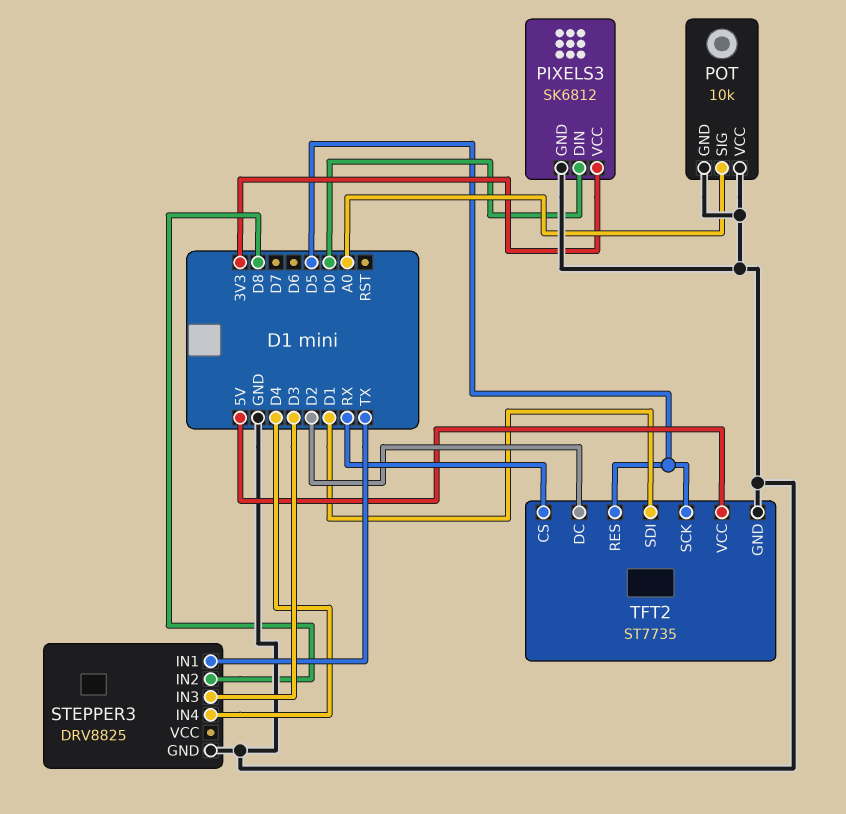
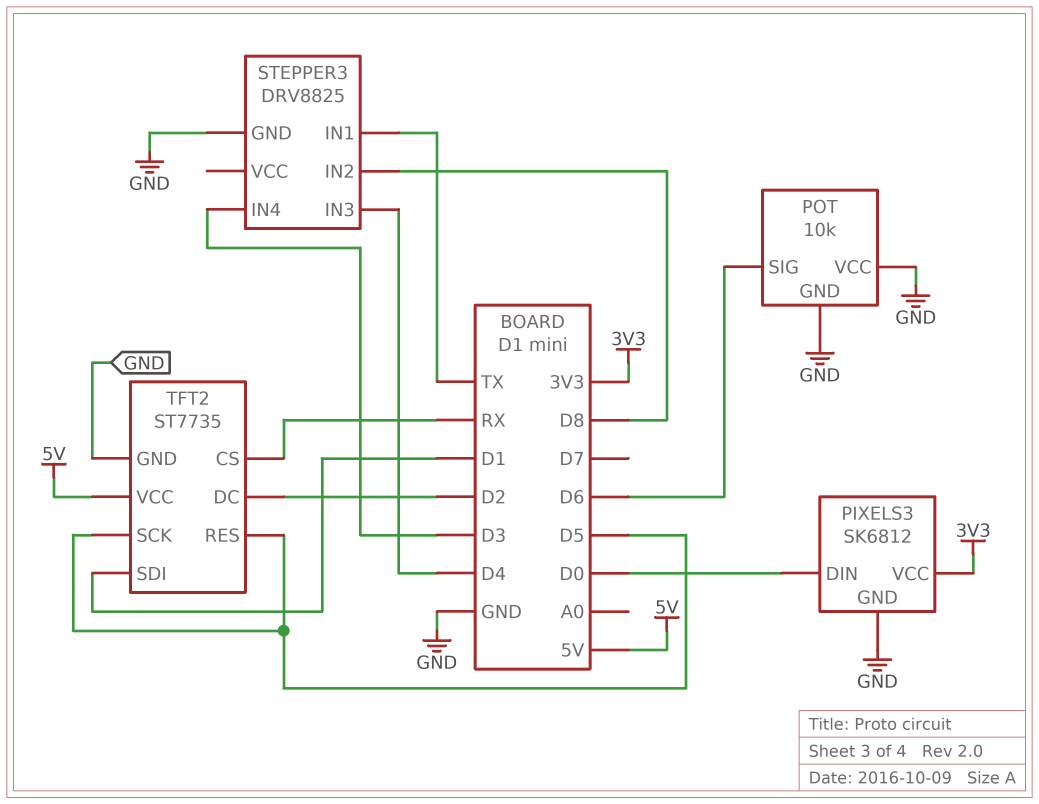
POT pin SIG: A0 -> D6
STEPPER3 pin IN3: D3 -> D4
STEPPER3 pin IN4: D4 -> D3

